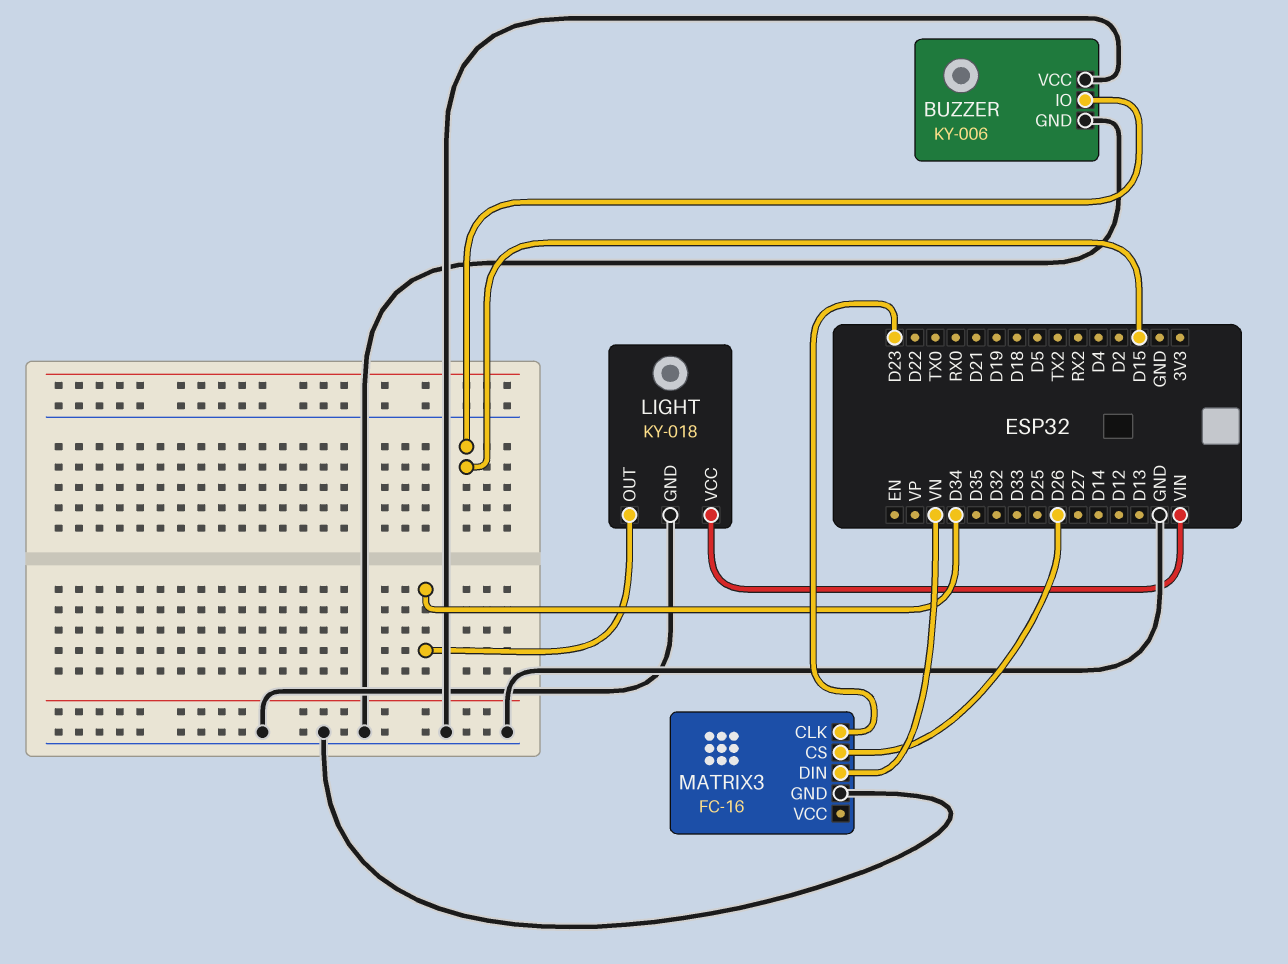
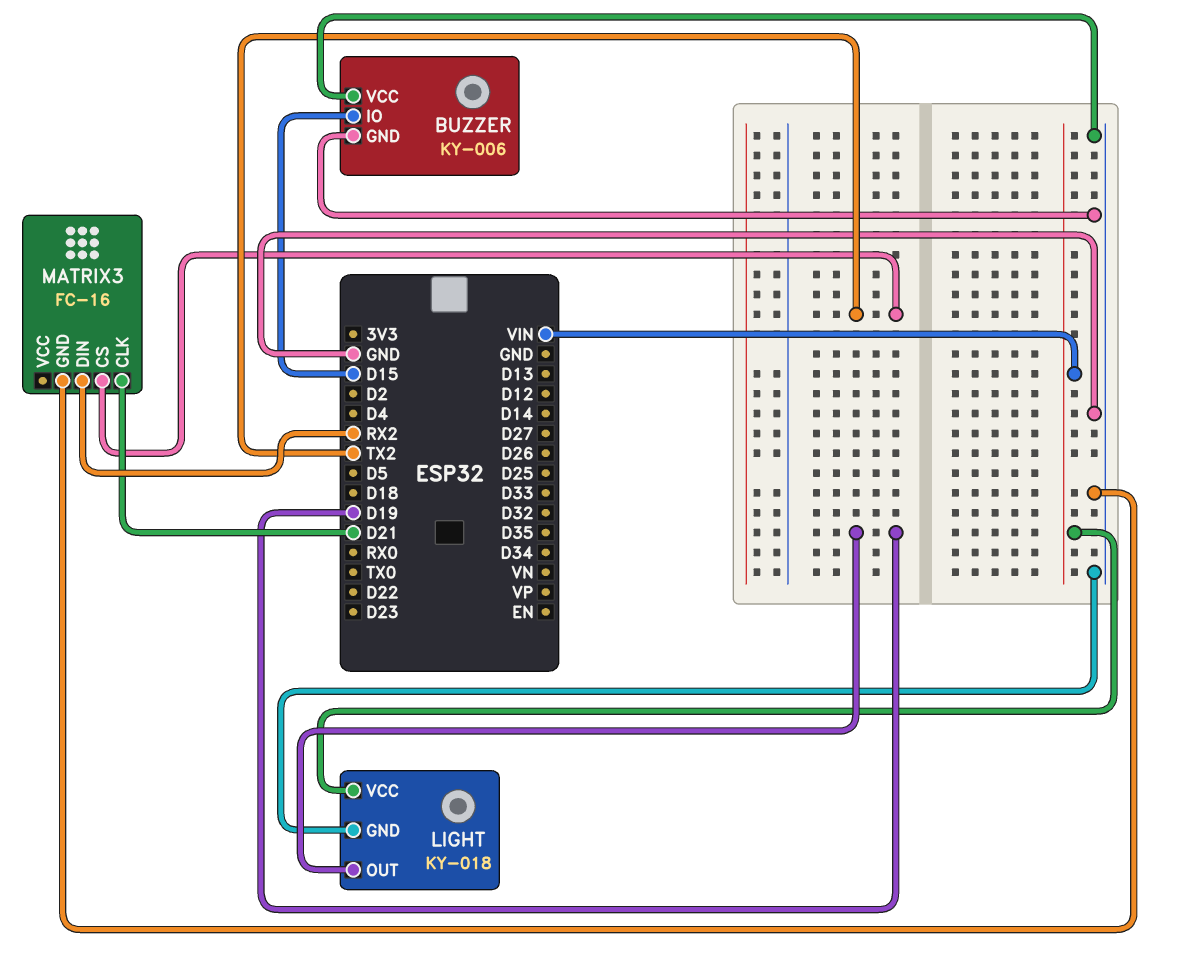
LIGHT pin OUT: D34 -> D19
MATRIX3 pin CLK: D23 -> D21
MATRIX3 pin CS: D26 -> TX2
MATRIX3 pin DIN: VN -> RX2

